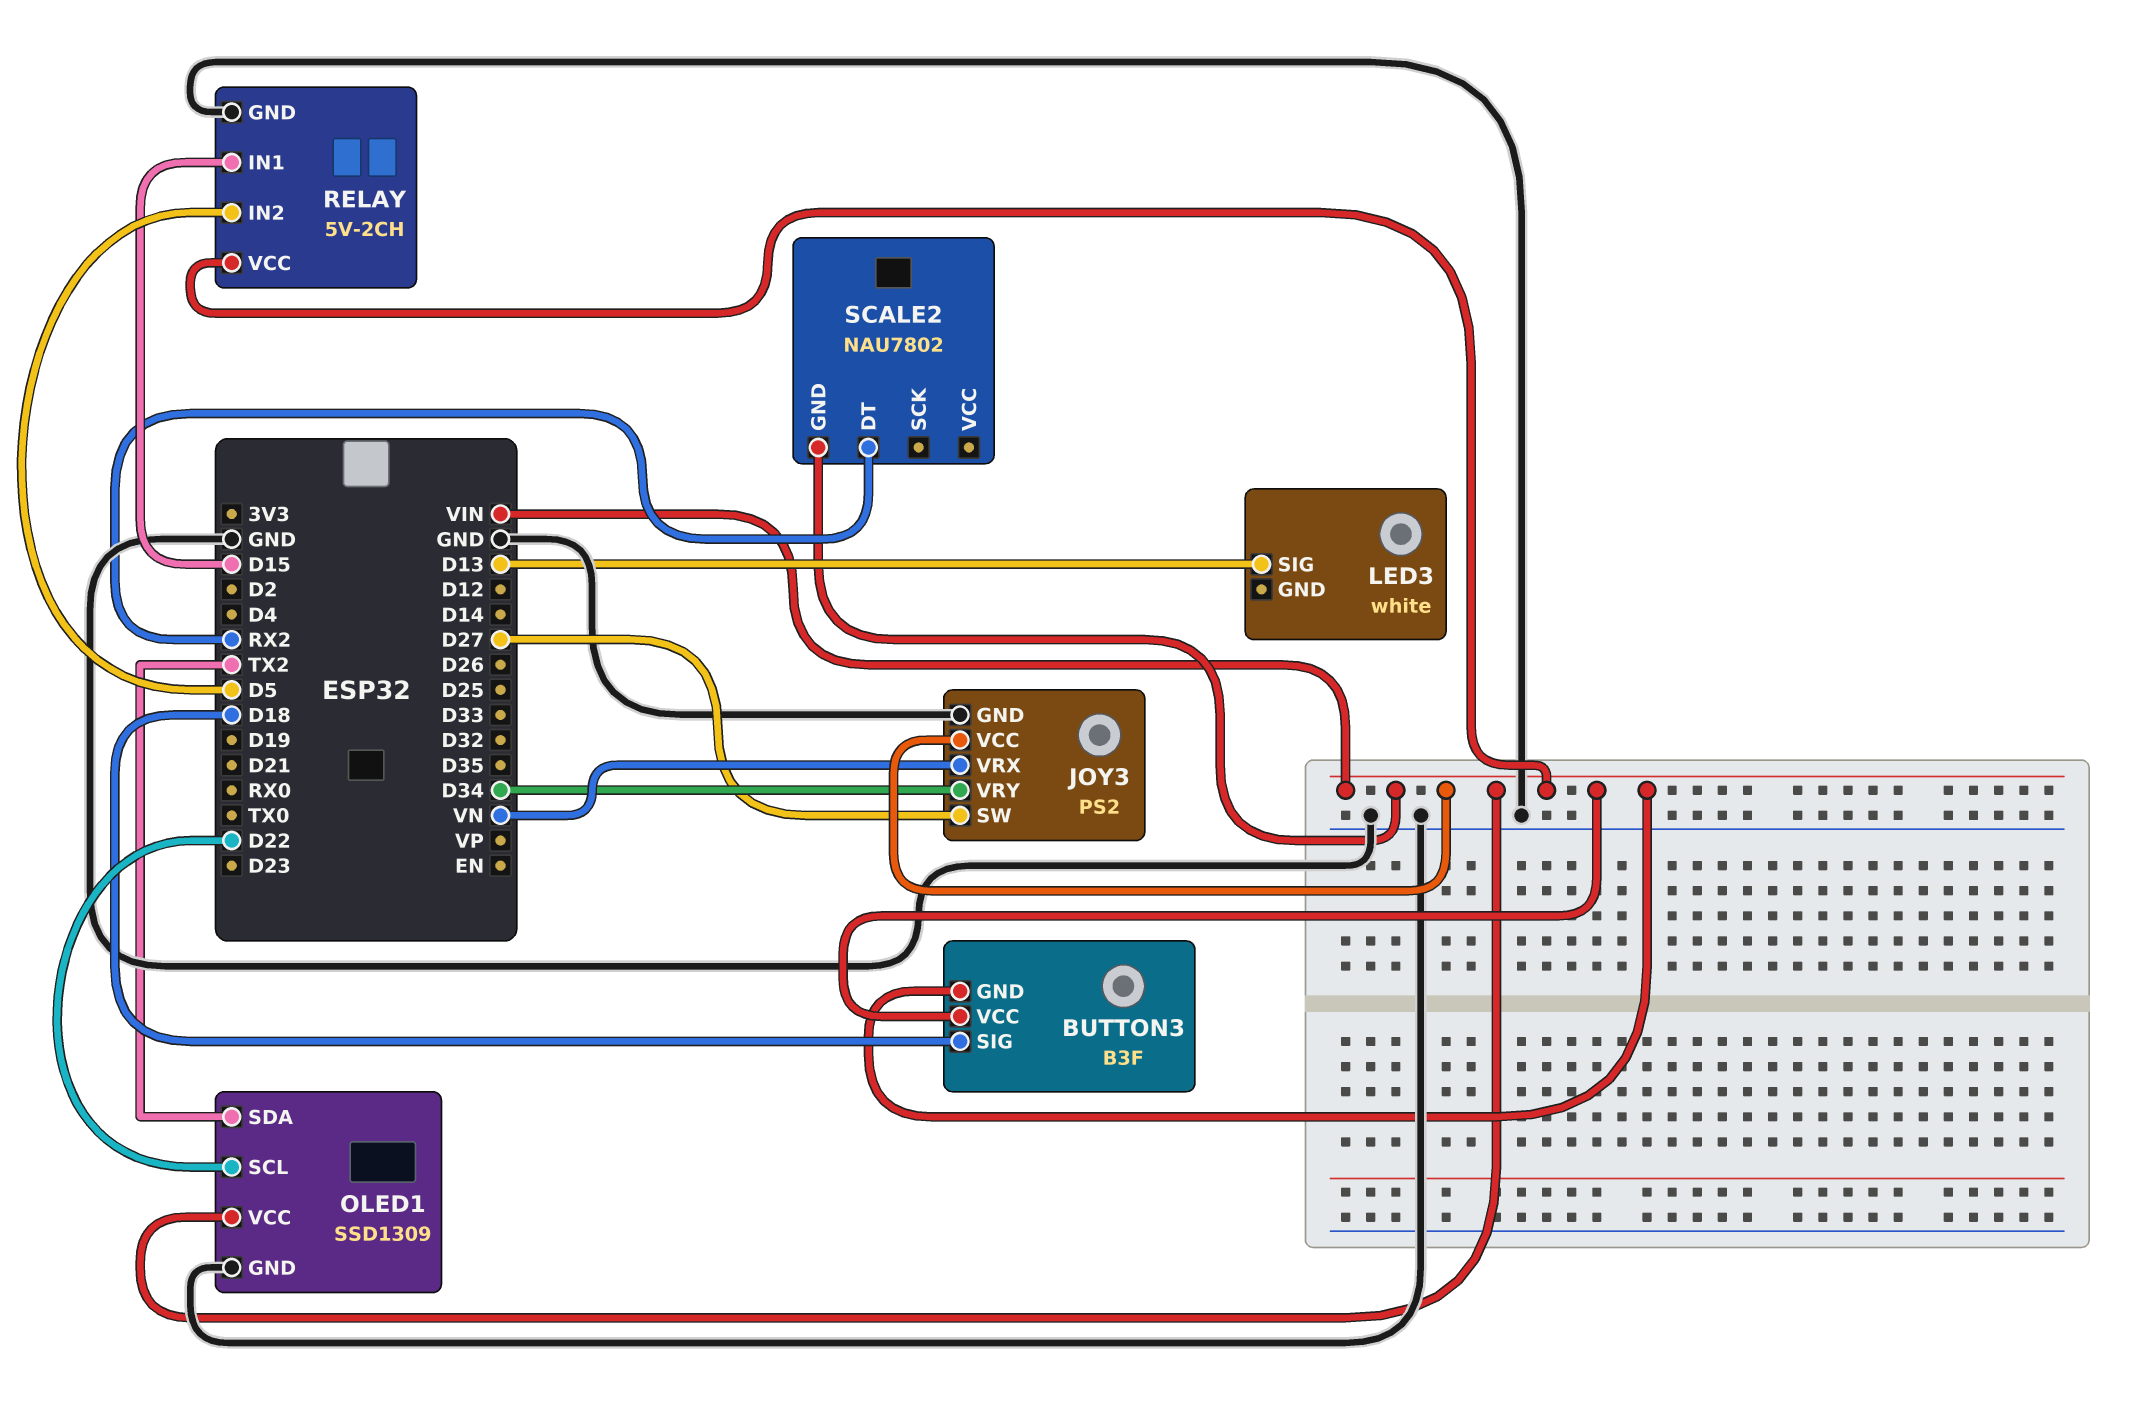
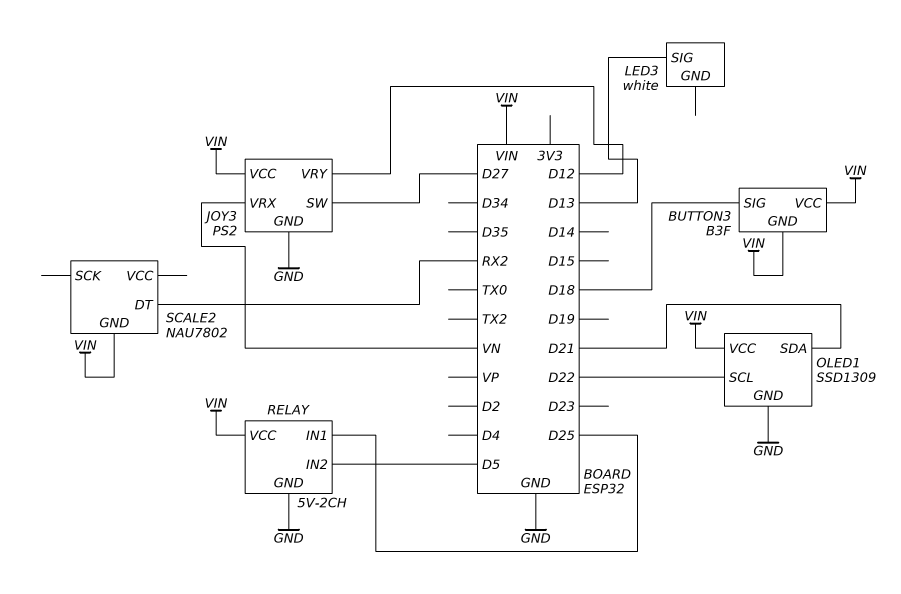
JOY3 pin VRY: D34 -> D12
OLED1 pin SDA: TX2 -> D21
RELAY pin IN1: D15 -> D25

